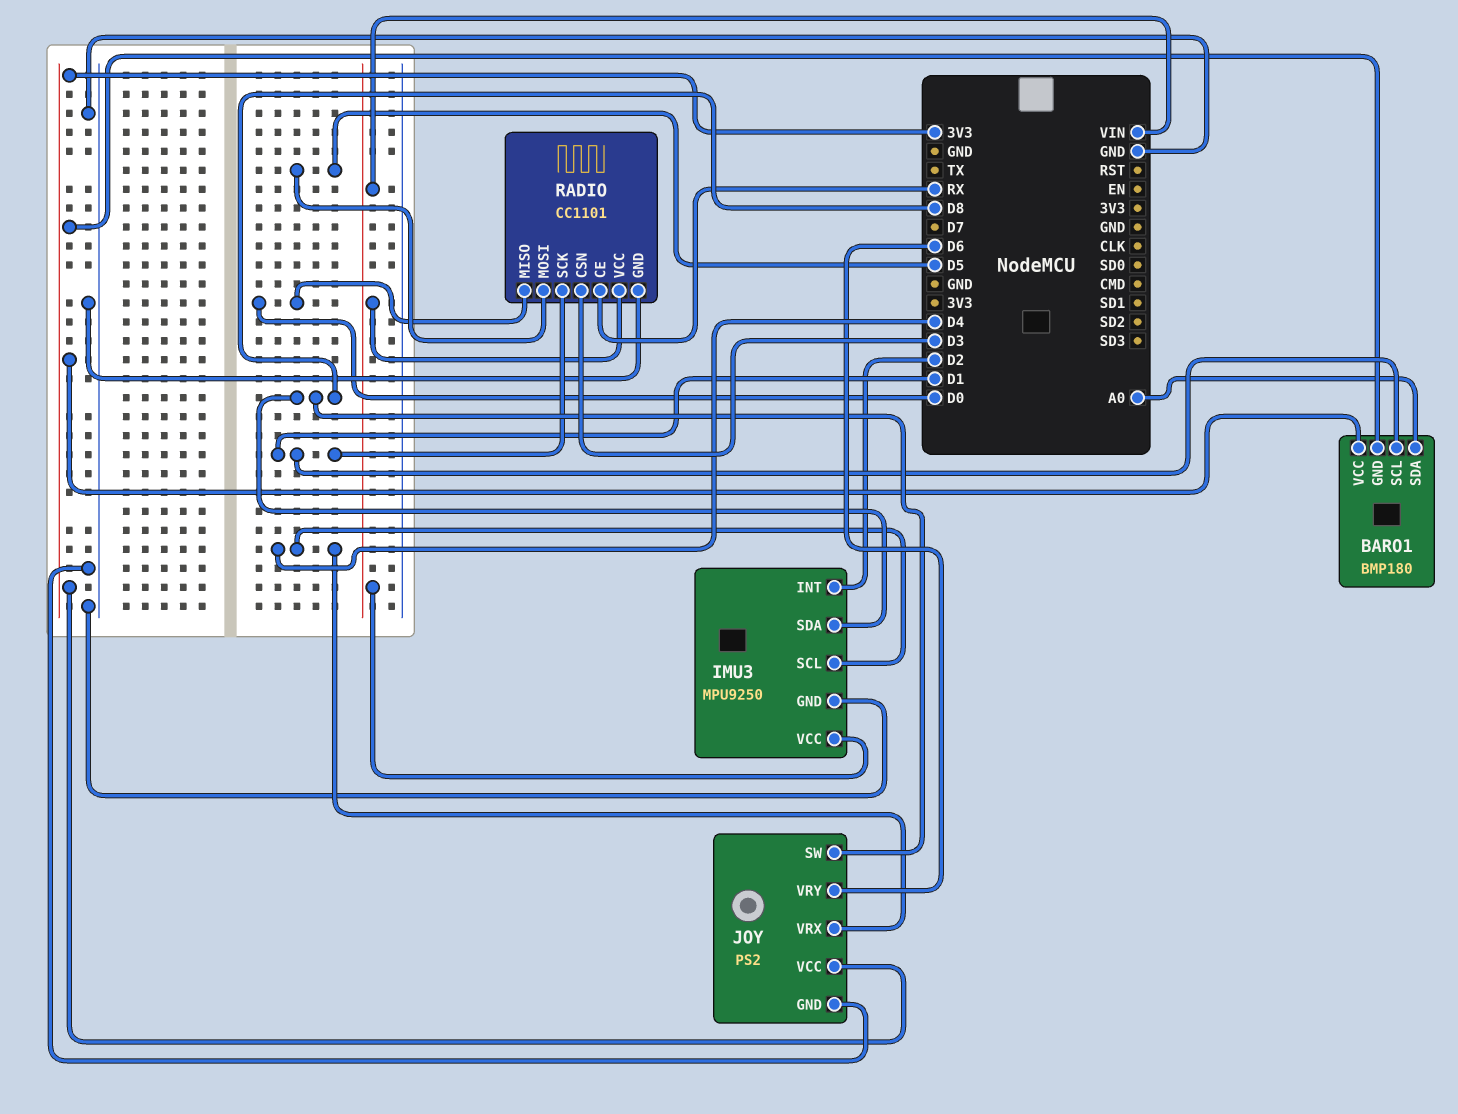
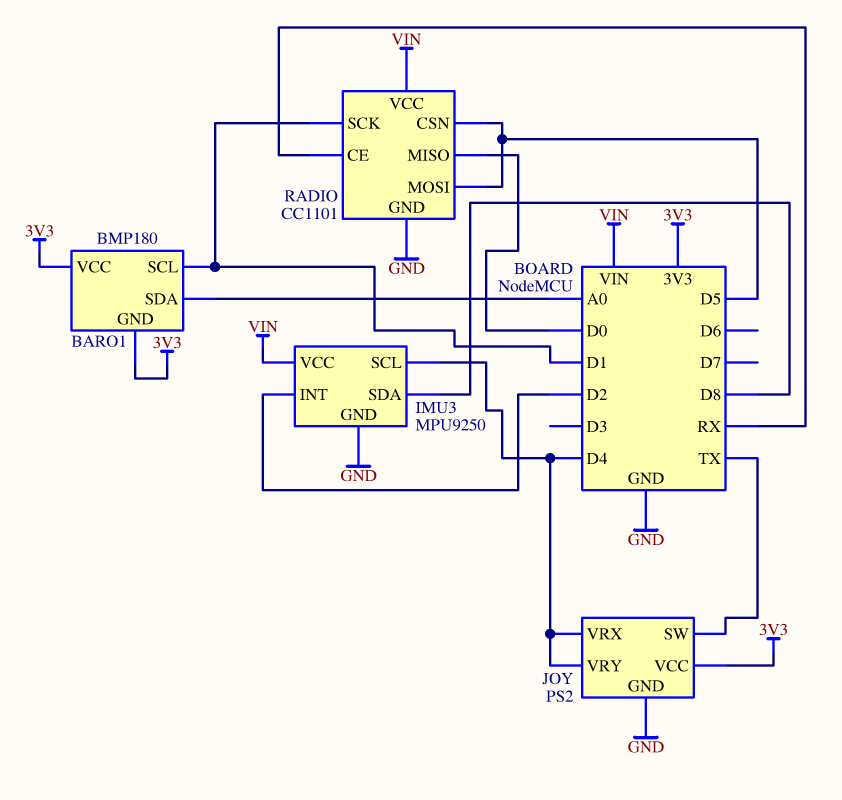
JOY pin SW: D8 -> TX
JOY pin VRY: D6 -> D4
RADIO pin CSN: D3 -> D5

